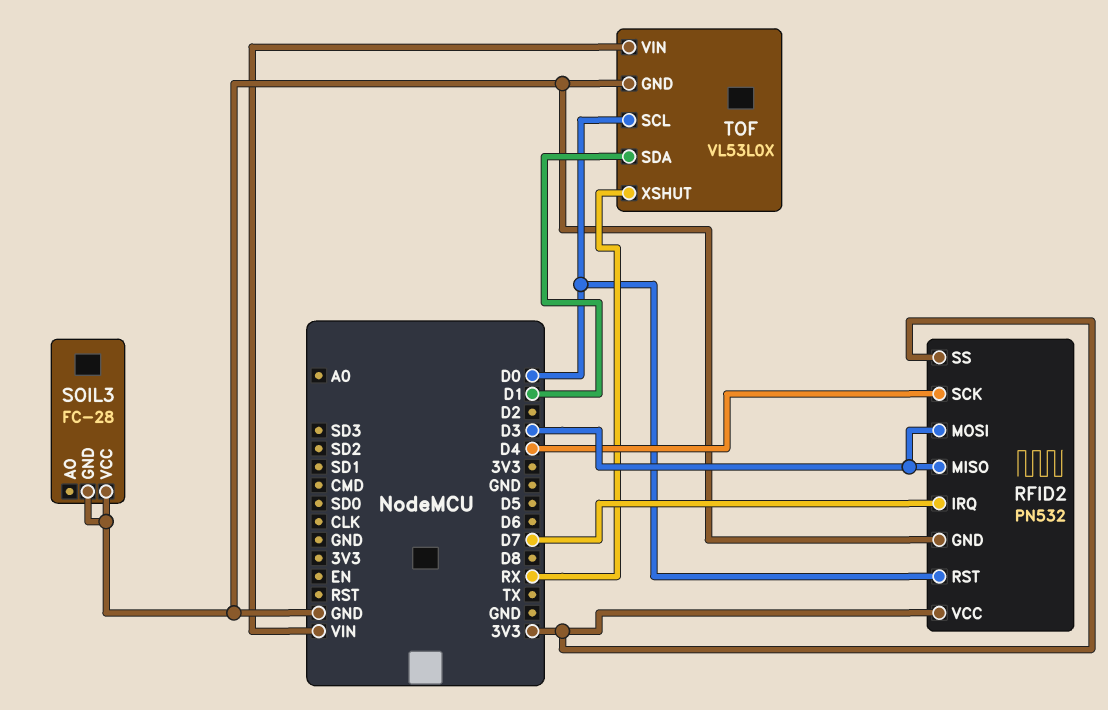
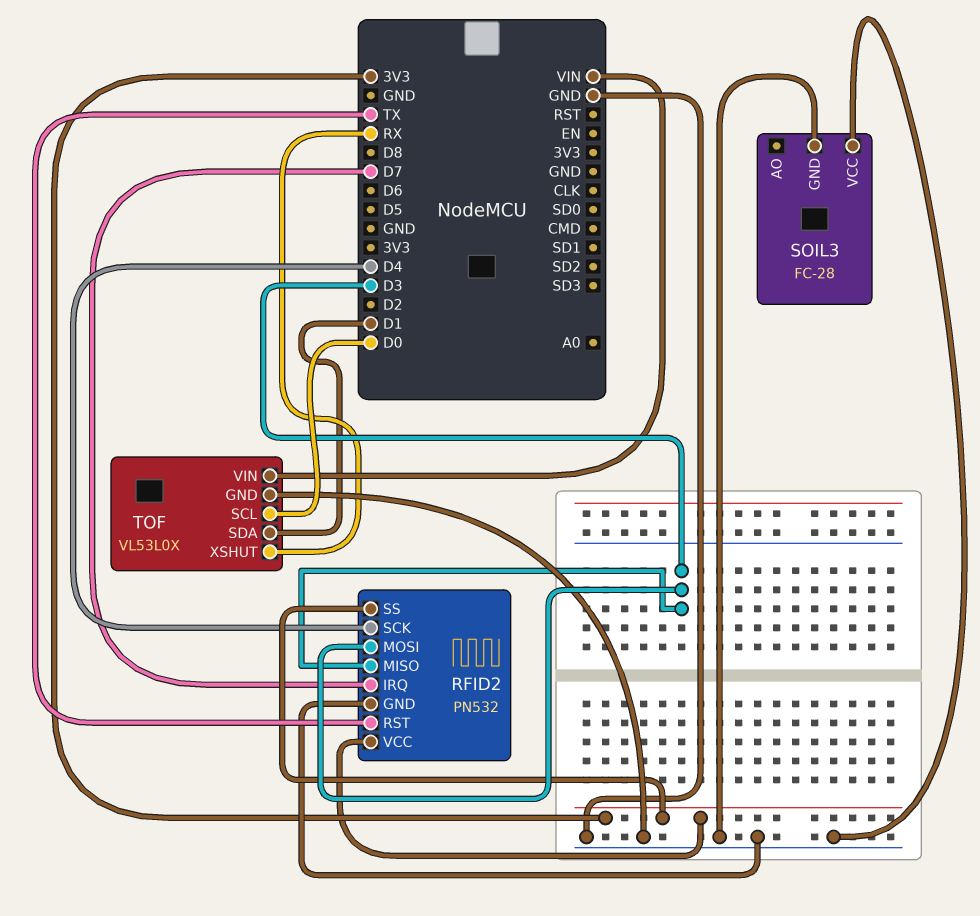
RFID2 pin RST: D0 -> TX

